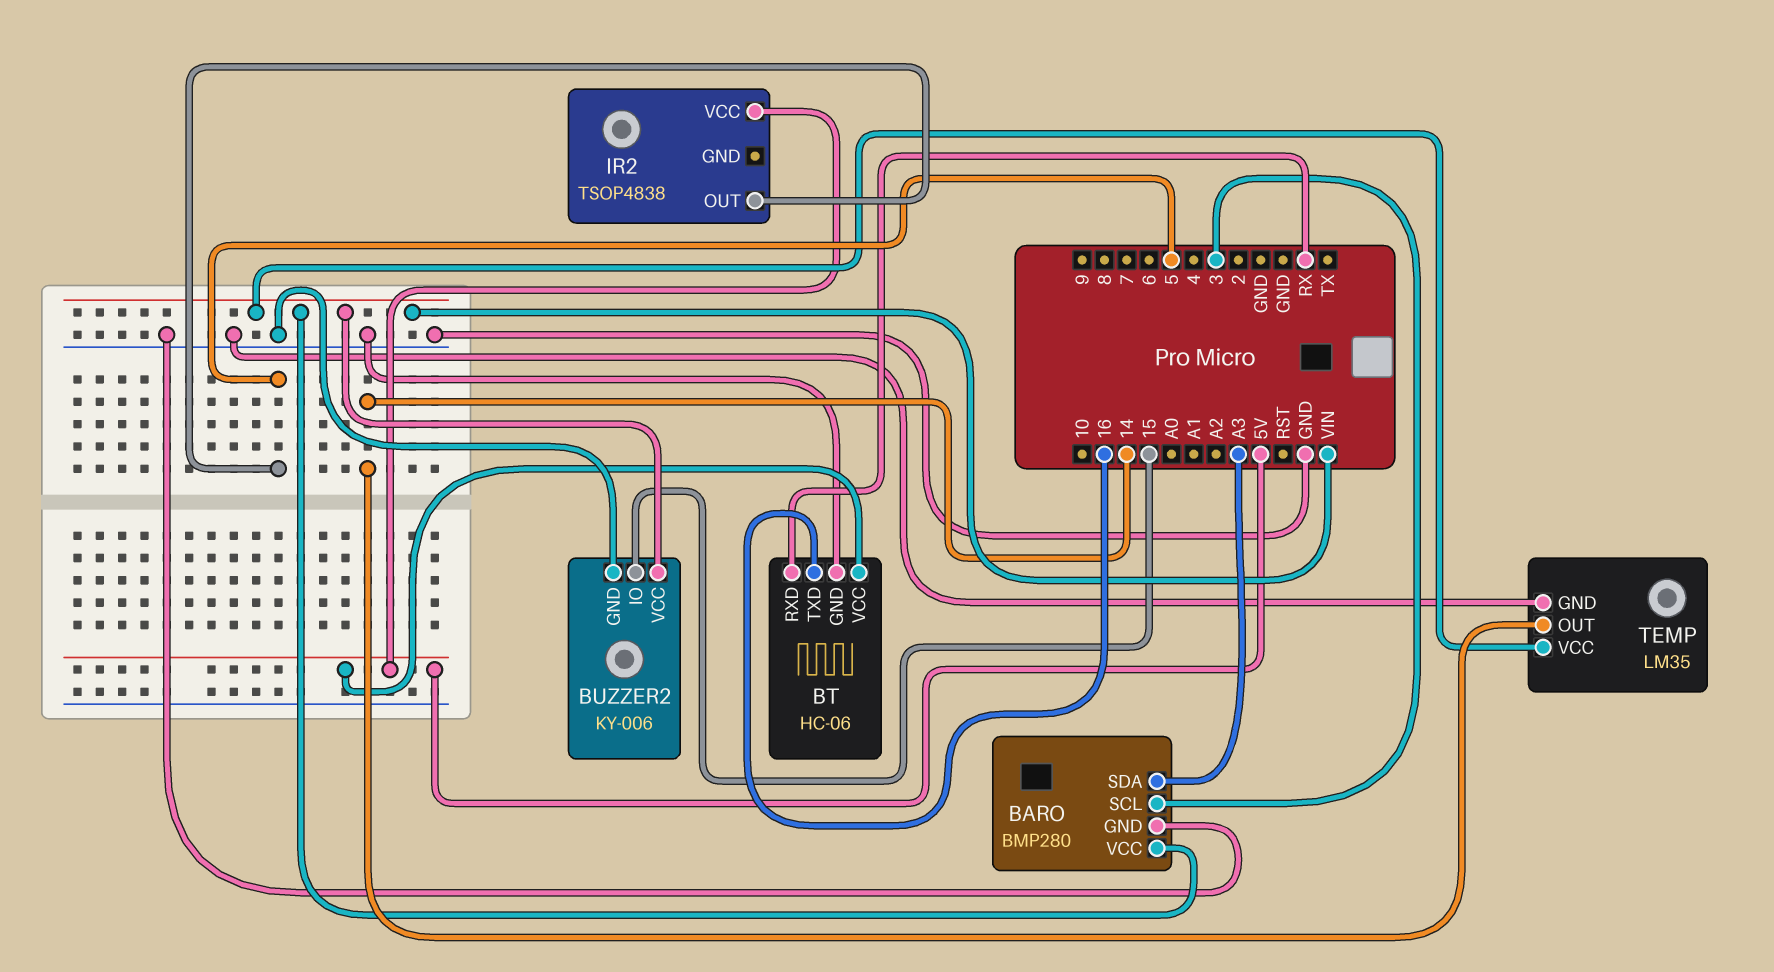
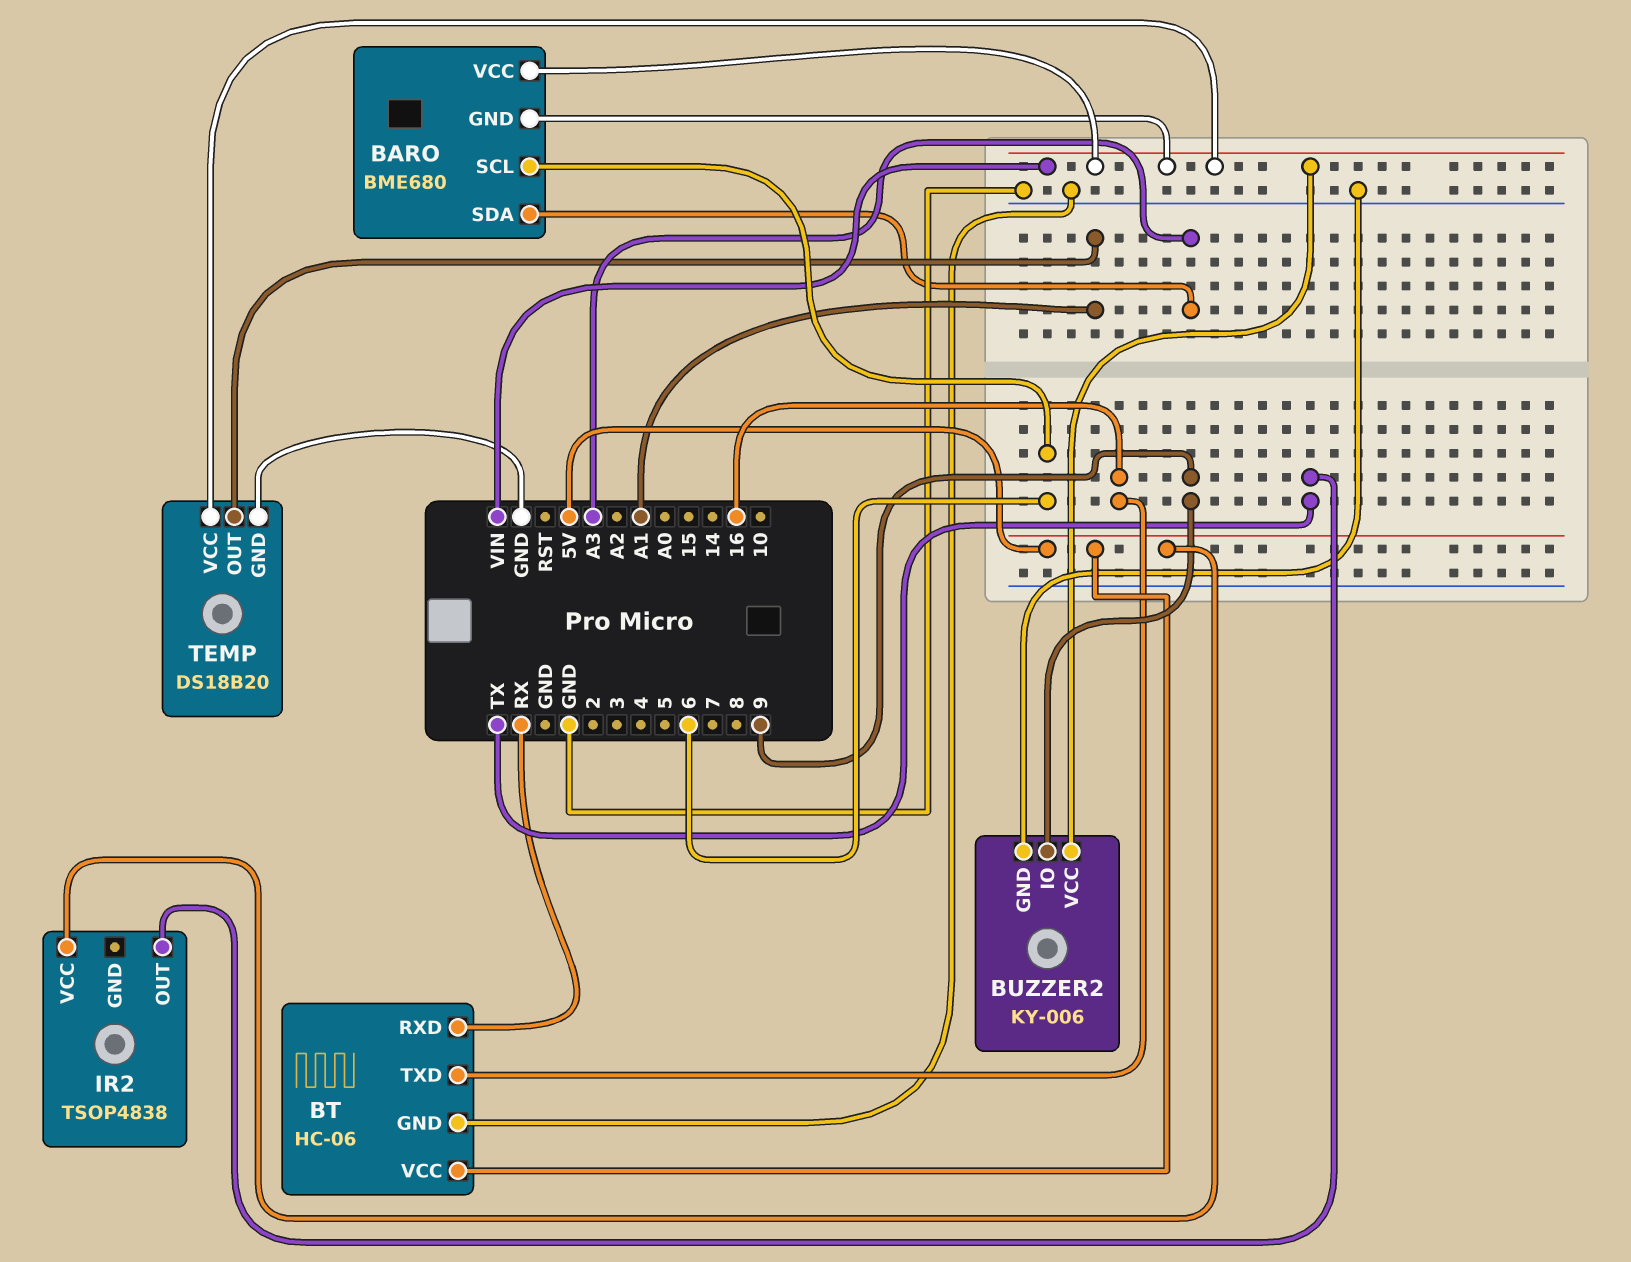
BARO: BMP280 -> BME680
BARO pin GND: GND -> VIN
BARO pin SCL: 3 -> 6
BUZZER2 pin IO: 15 -> 9
IR2 pin OUT: 5 -> TX
TEMP: LM35 -> DS18B20
TEMP pin OUT: 14 -> A1

